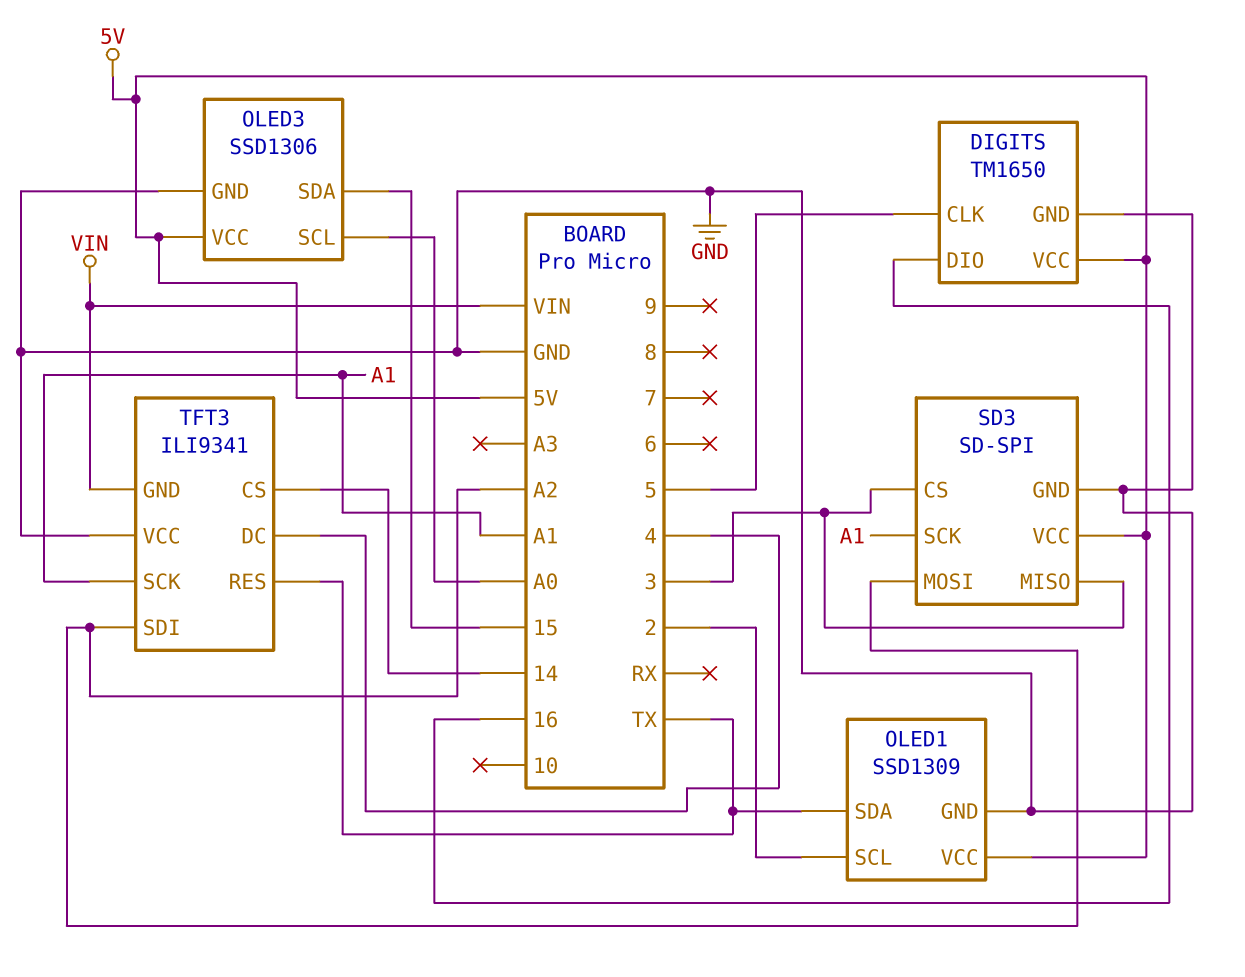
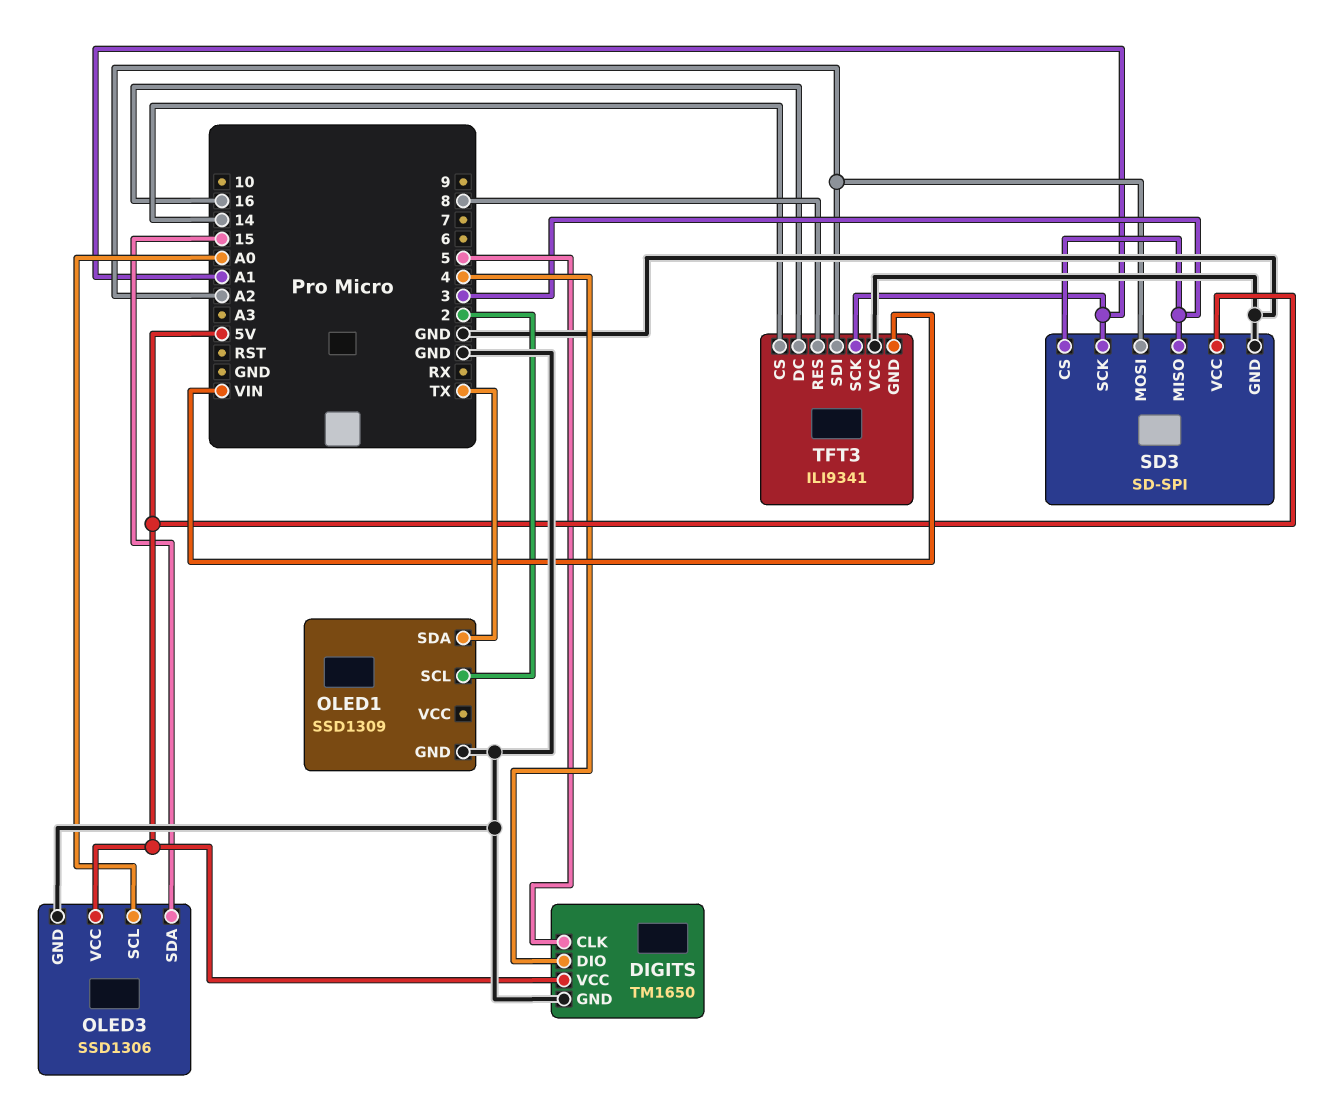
DIGITS pin DIO: 16 -> 4
OLED1 pin VCC: 5V -> none
TFT3 pin DC: 4 -> 16
TFT3 pin RES: TX -> 8

